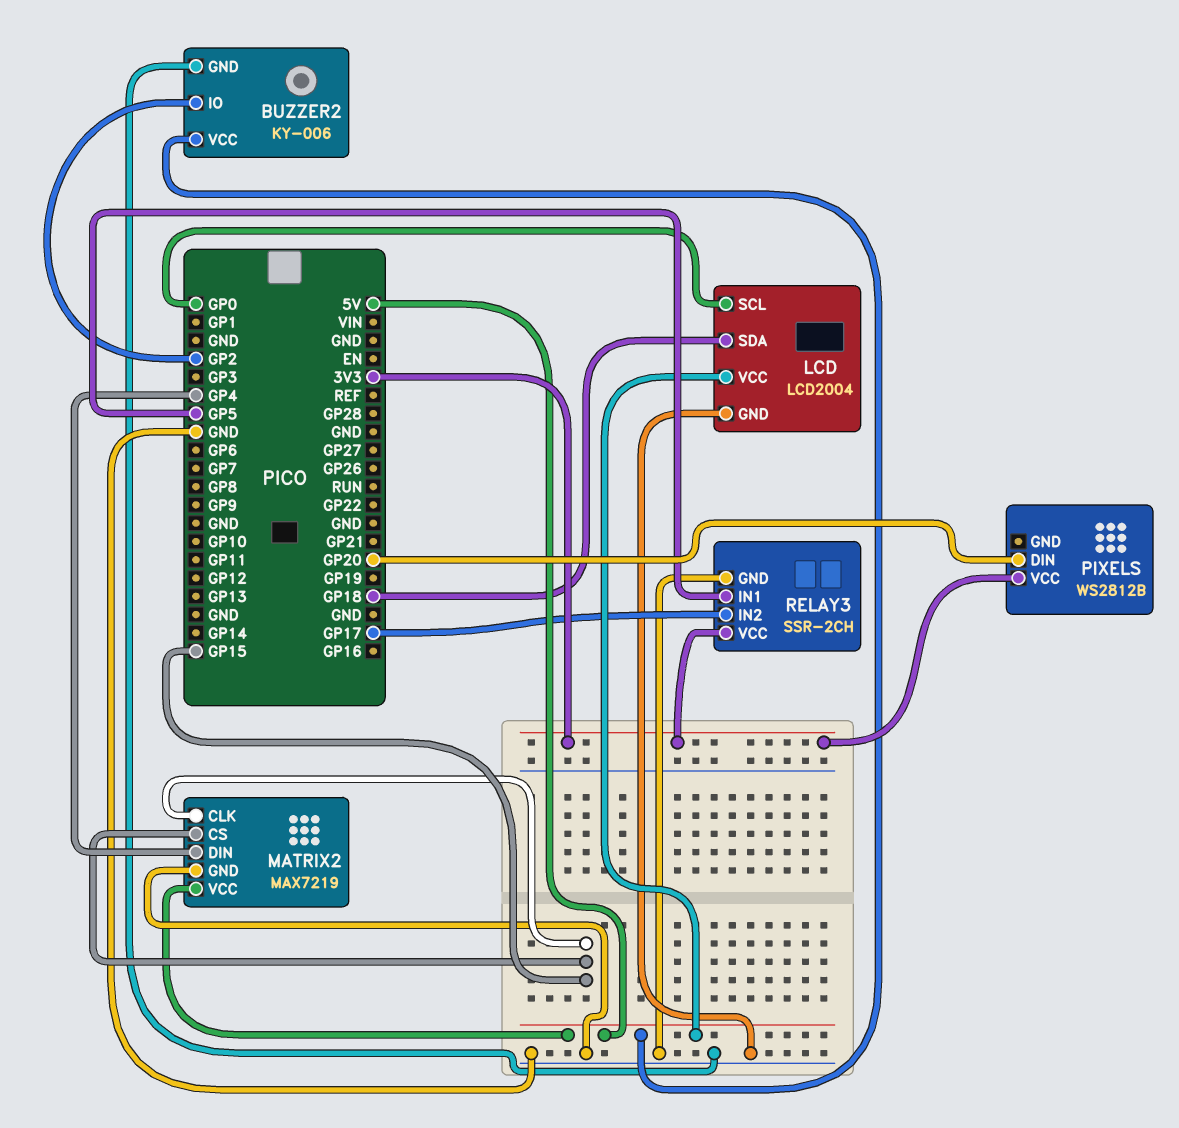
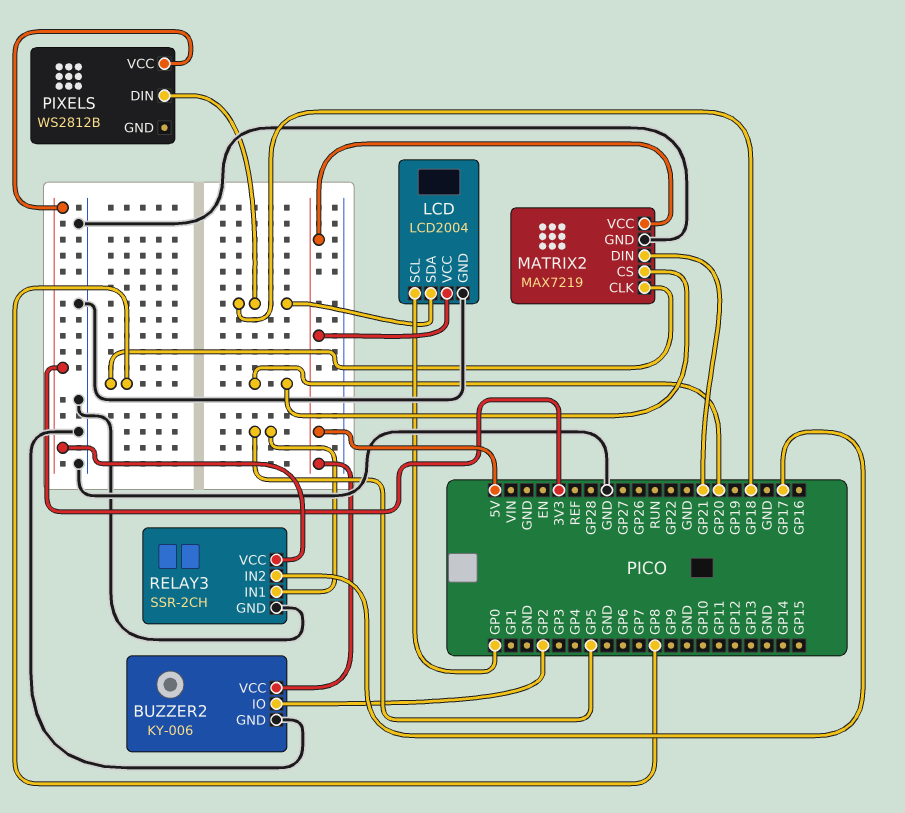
MATRIX2 pin CLK: GP15 -> GP8
MATRIX2 pin CS: GP15 -> GP20
MATRIX2 pin DIN: GP4 -> GP21
PIXELS pin DIN: GP20 -> GP18

